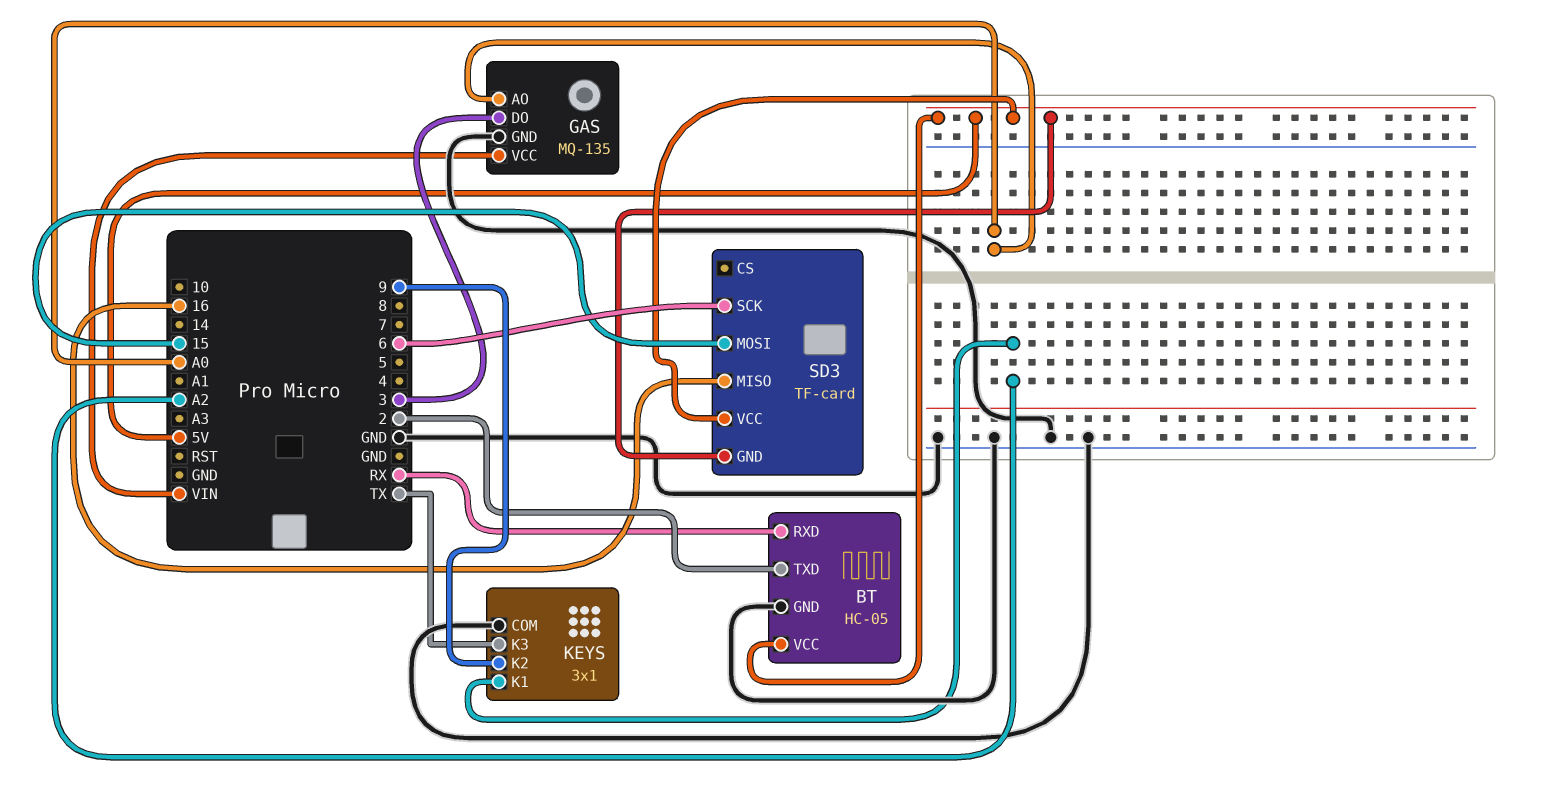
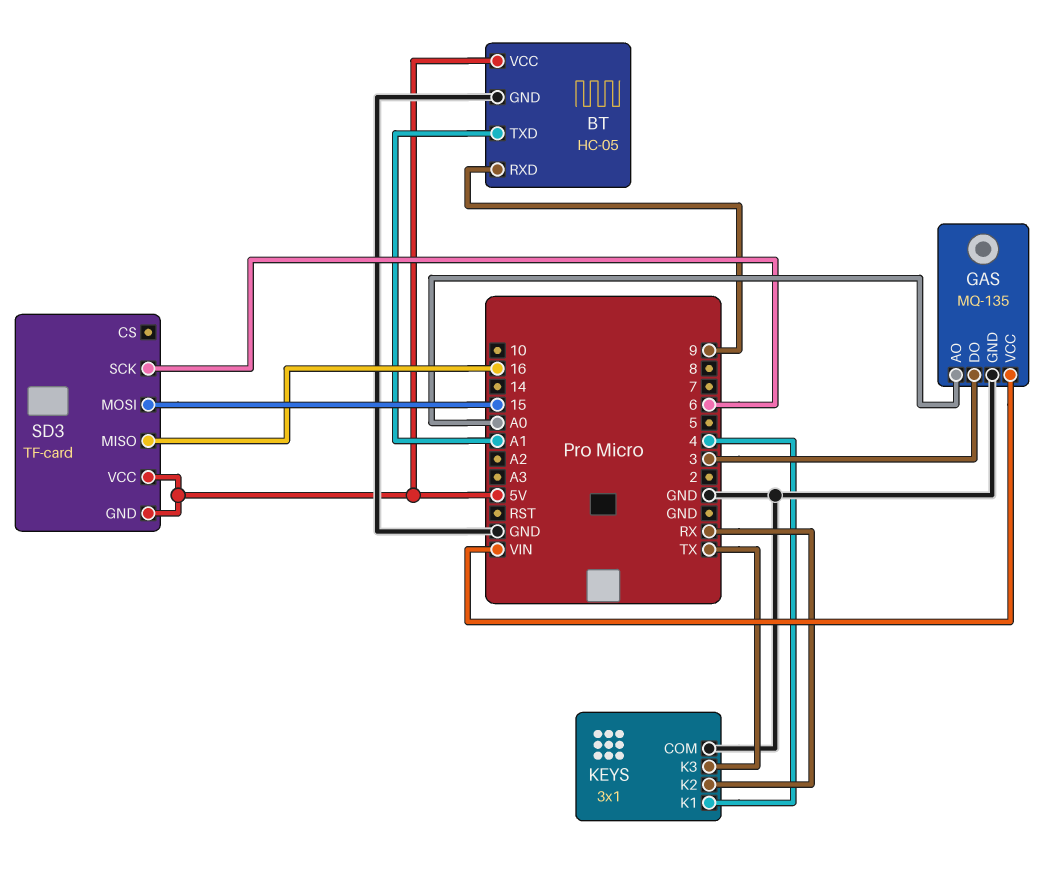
BT pin RXD: RX -> 9
BT pin TXD: 2 -> A1
KEYS pin K1: A2 -> 4
KEYS pin K2: 9 -> RX

